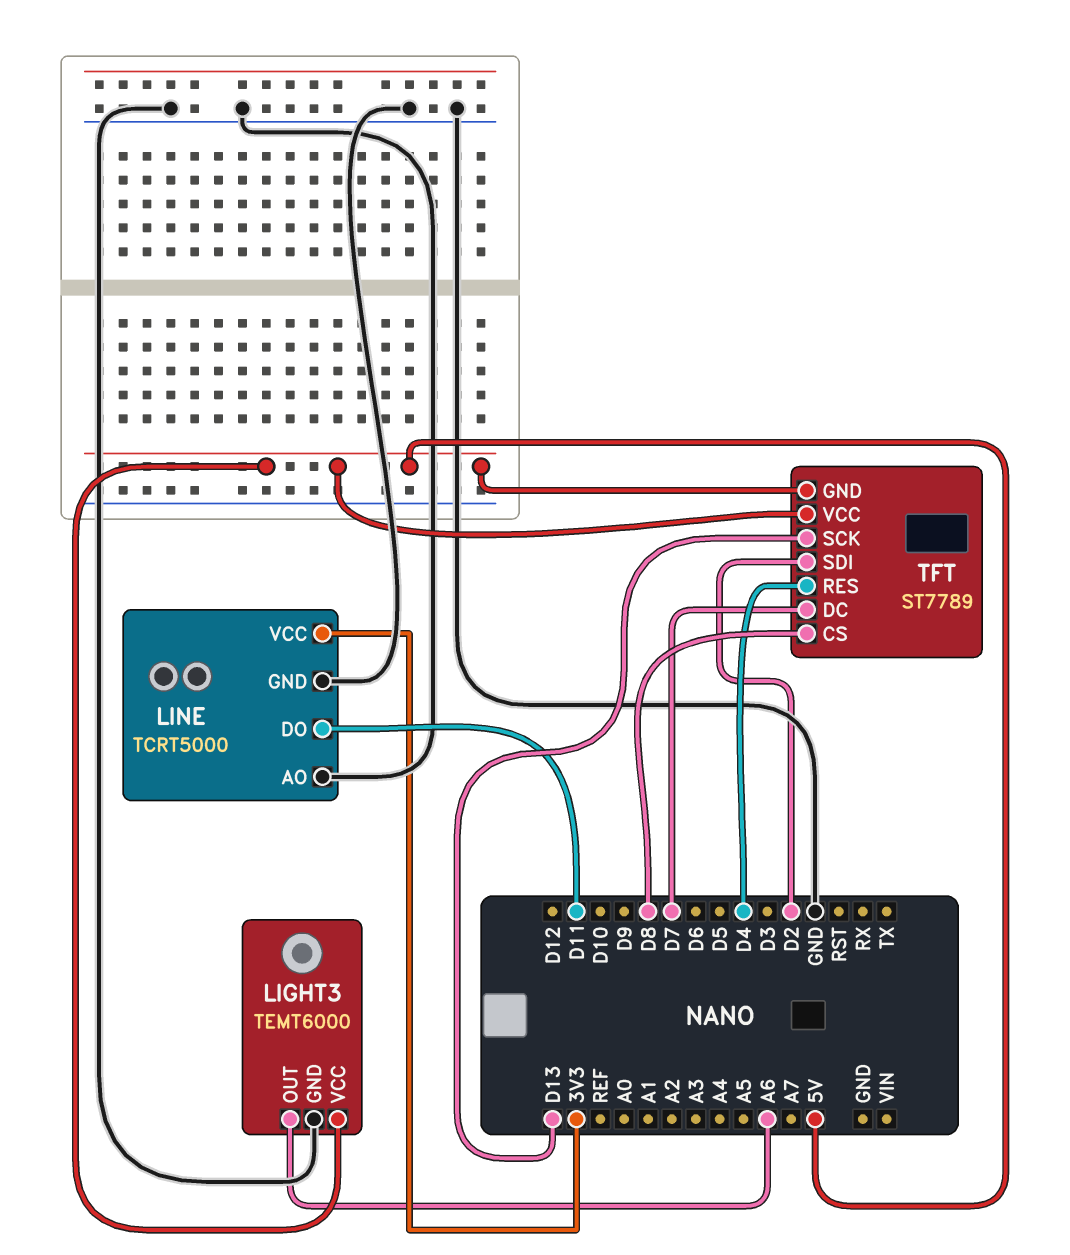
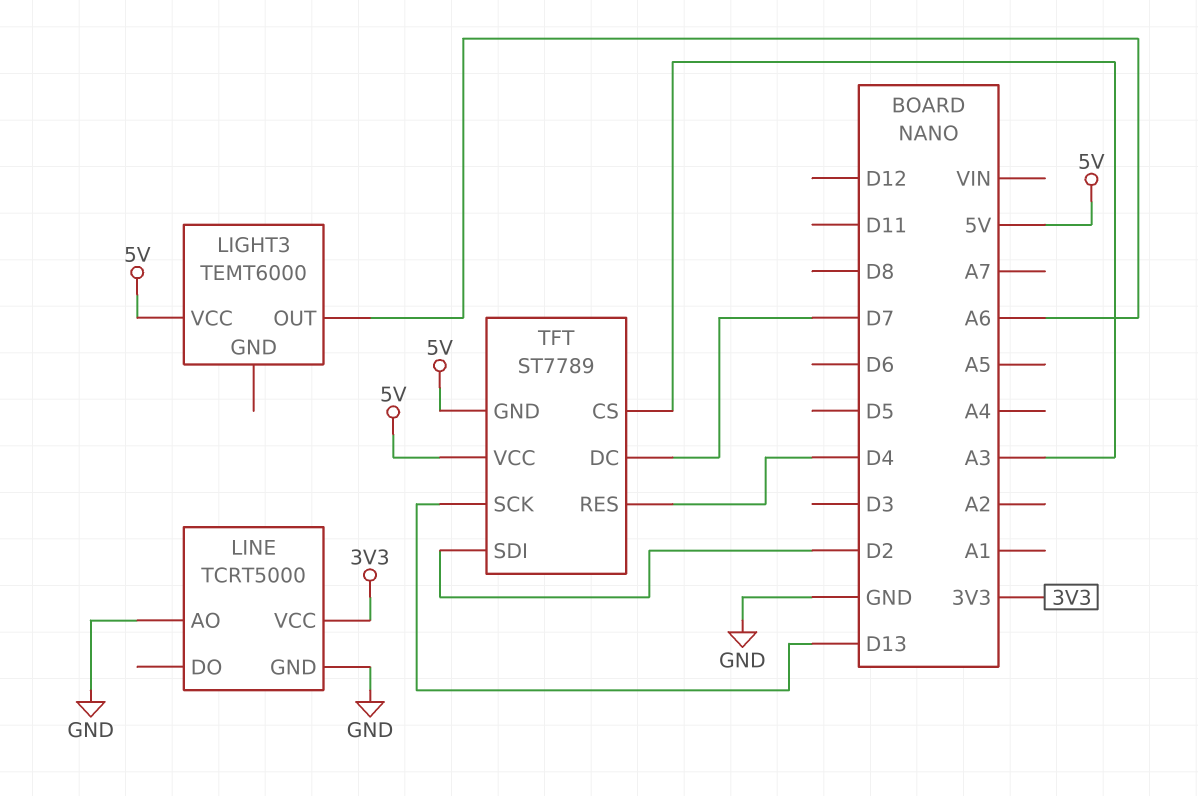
LIGHT3 pin GND: GND -> none
LINE pin DO: D11 -> none
TFT pin CS: D8 -> A3

